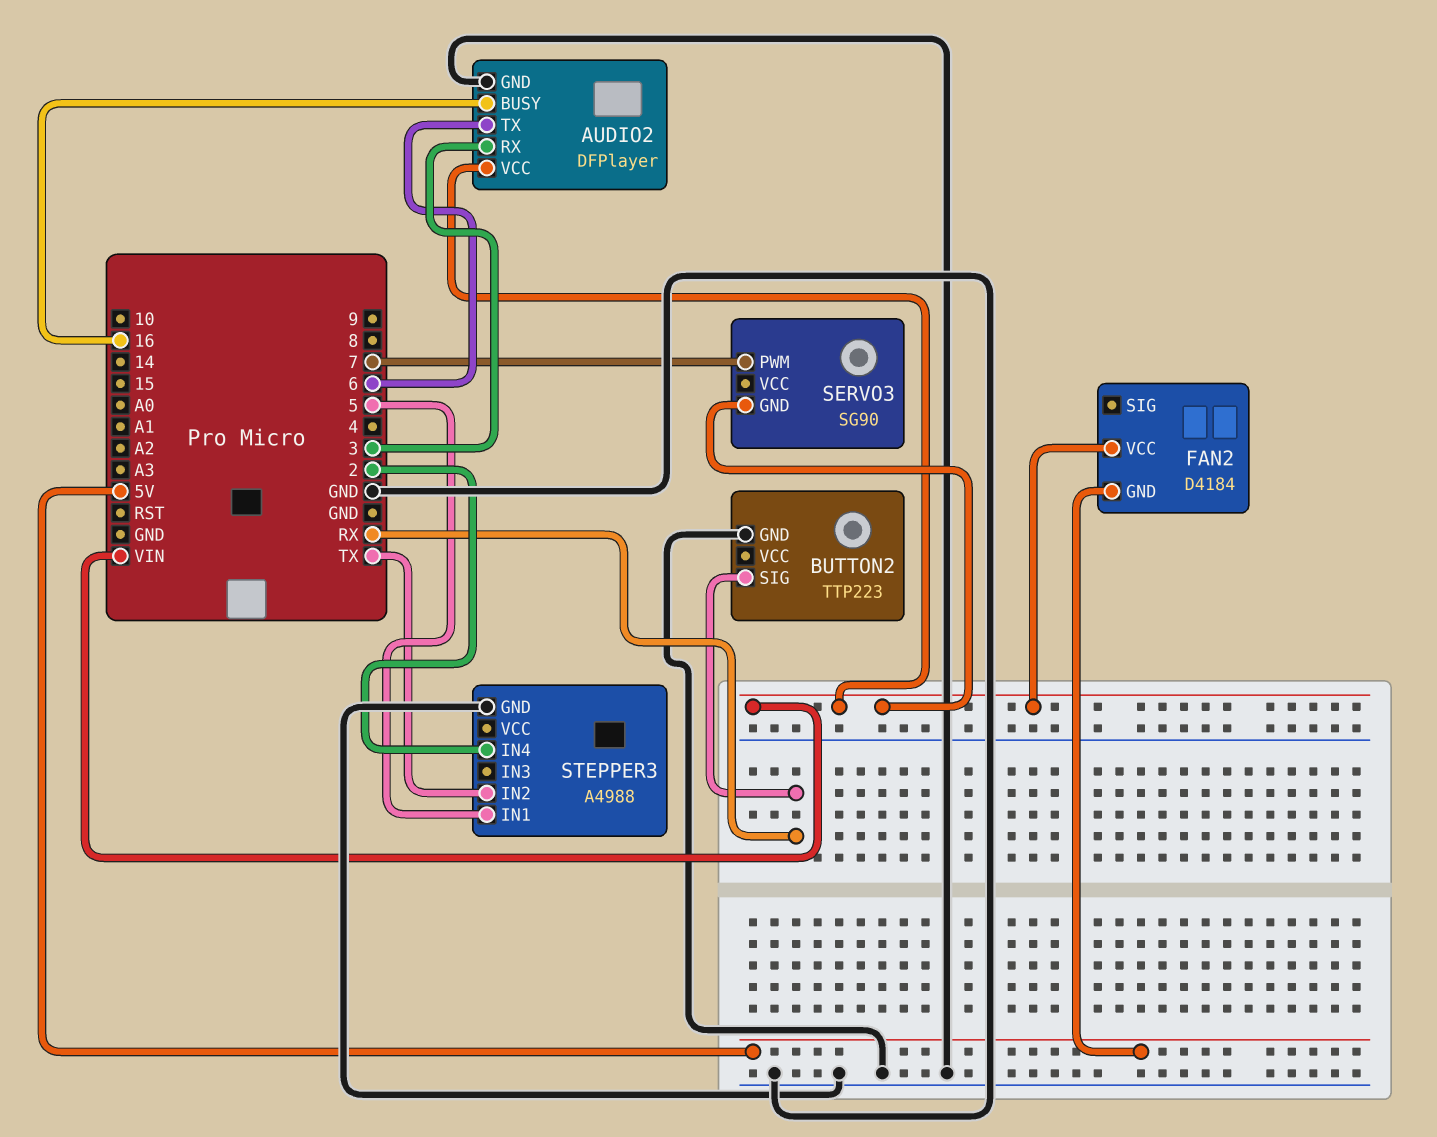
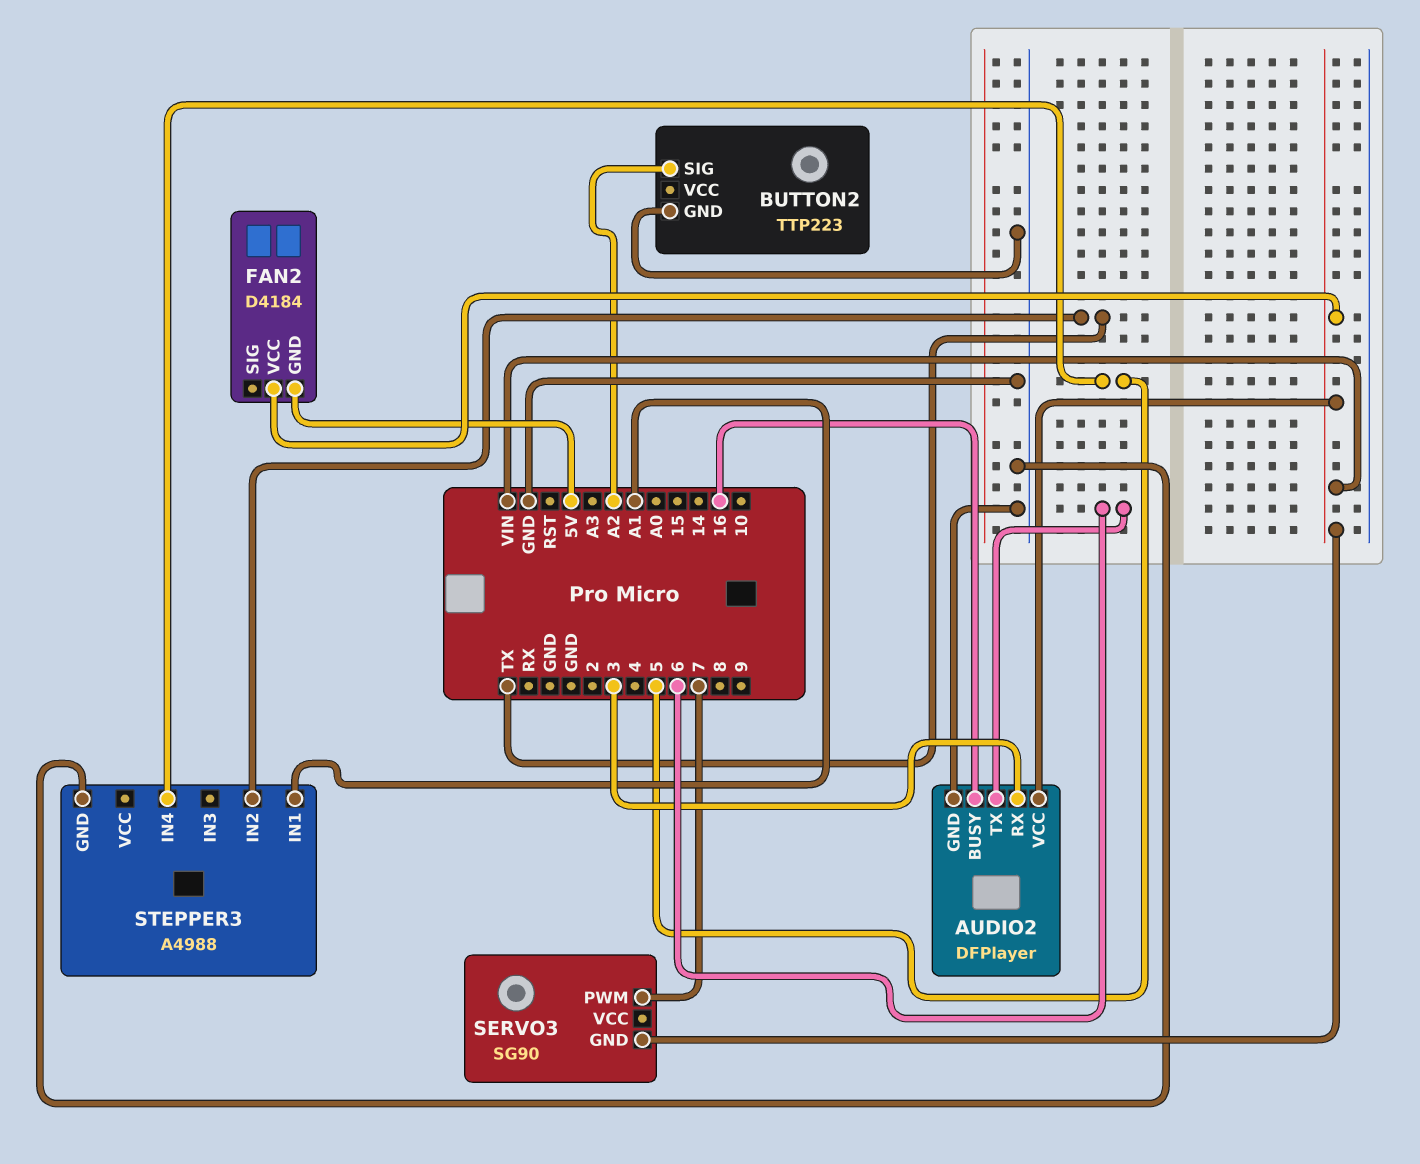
BUTTON2 pin SIG: RX -> A2
STEPPER3 pin IN1: 5 -> A1
STEPPER3 pin IN4: 2 -> 5

